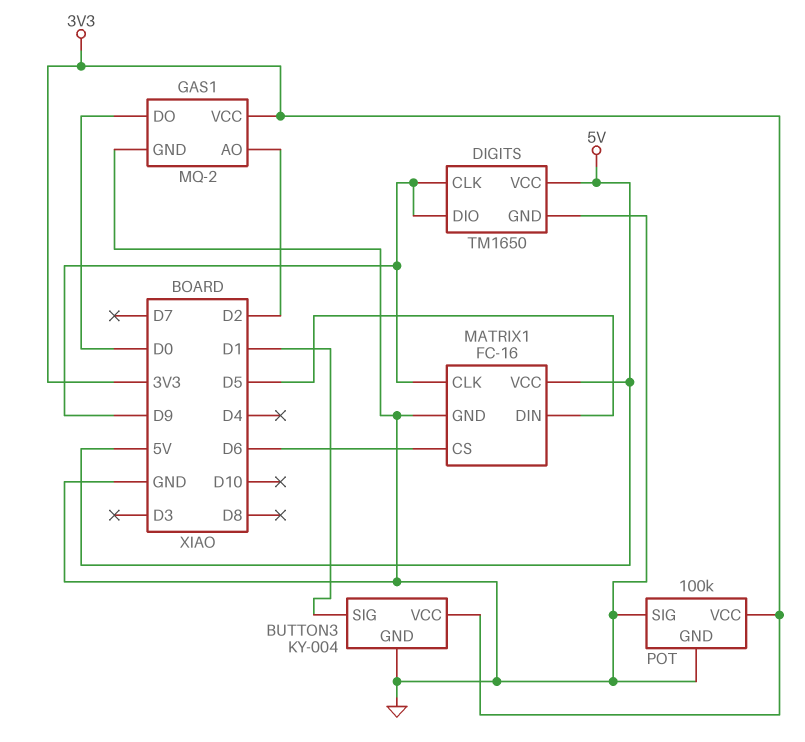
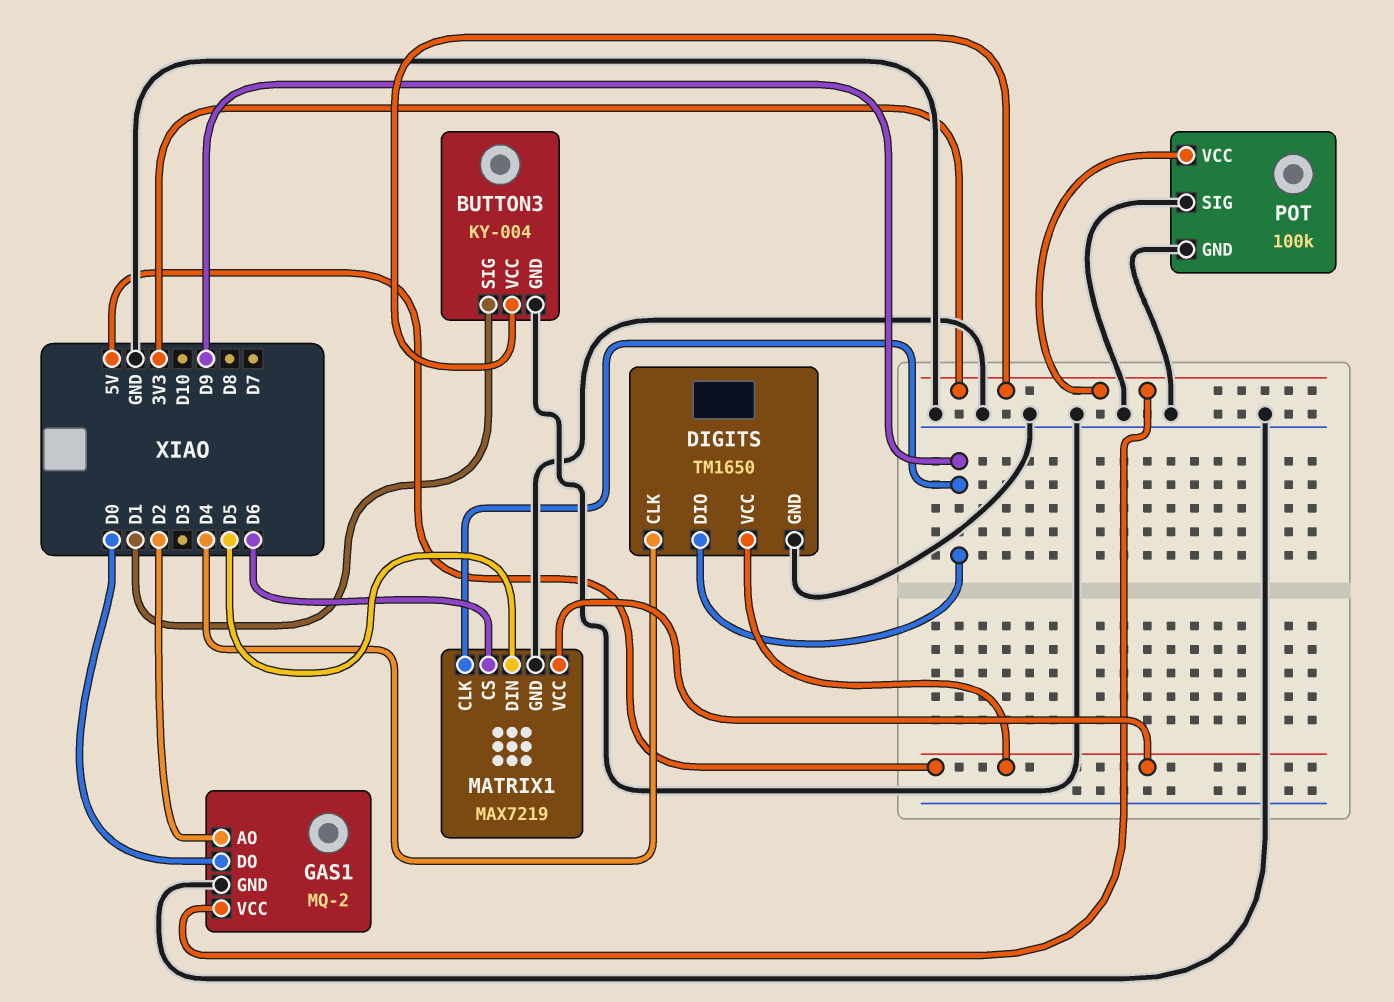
DIGITS pin CLK: D9 -> D4
MATRIX1: FC-16 -> MAX7219

